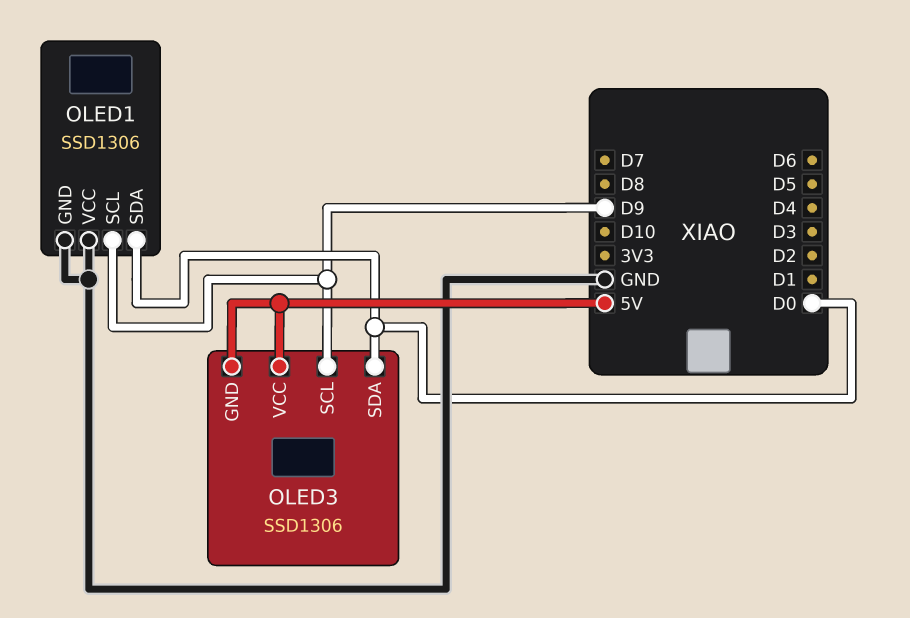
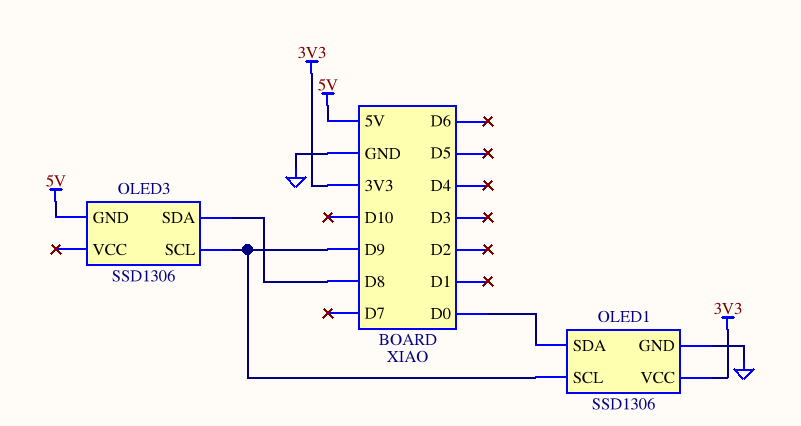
OLED1 pin VCC: GND -> 3V3
OLED3 pin SDA: D0 -> D8
OLED3 pin VCC: 5V -> none

